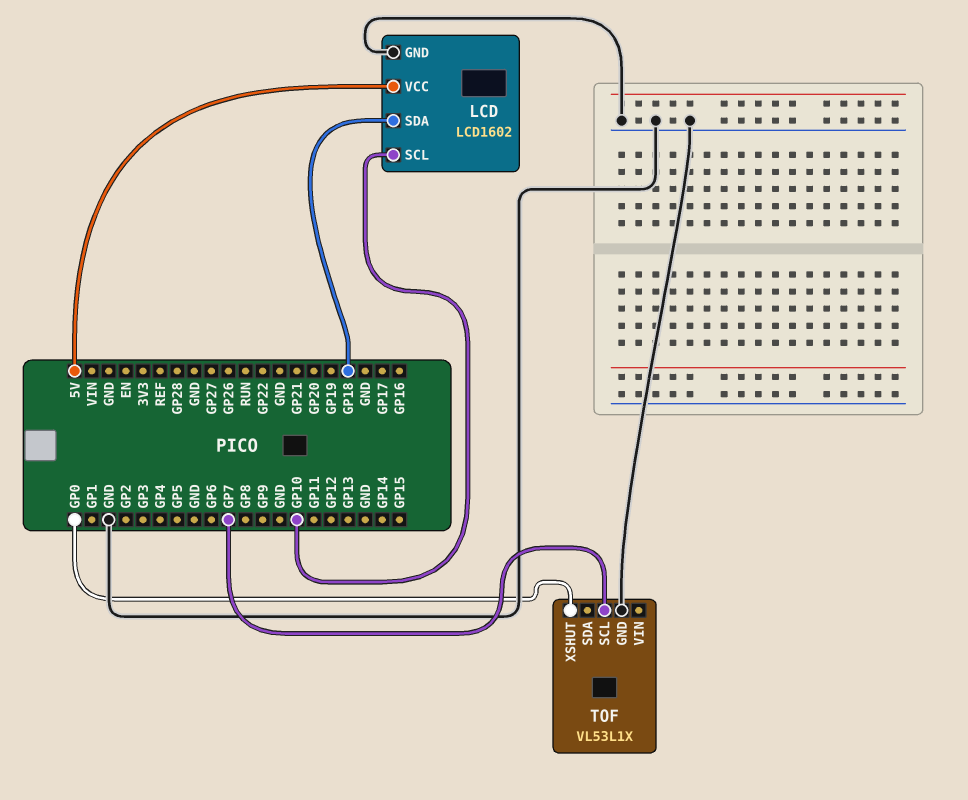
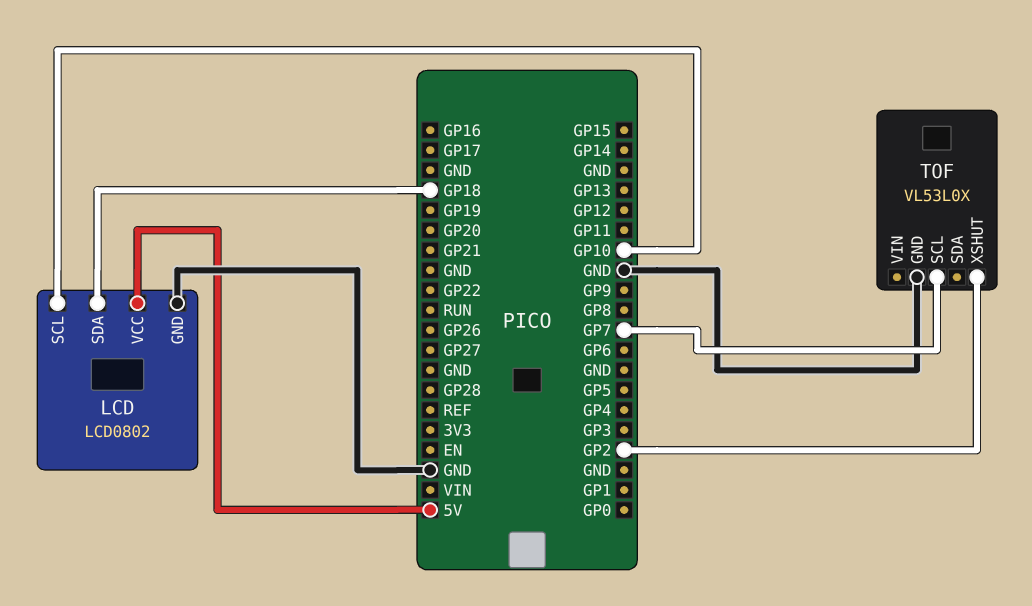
LCD: LCD1602 -> LCD0802
TOF: VL53L1X -> VL53L0X
TOF pin XSHUT: GP0 -> GP2

